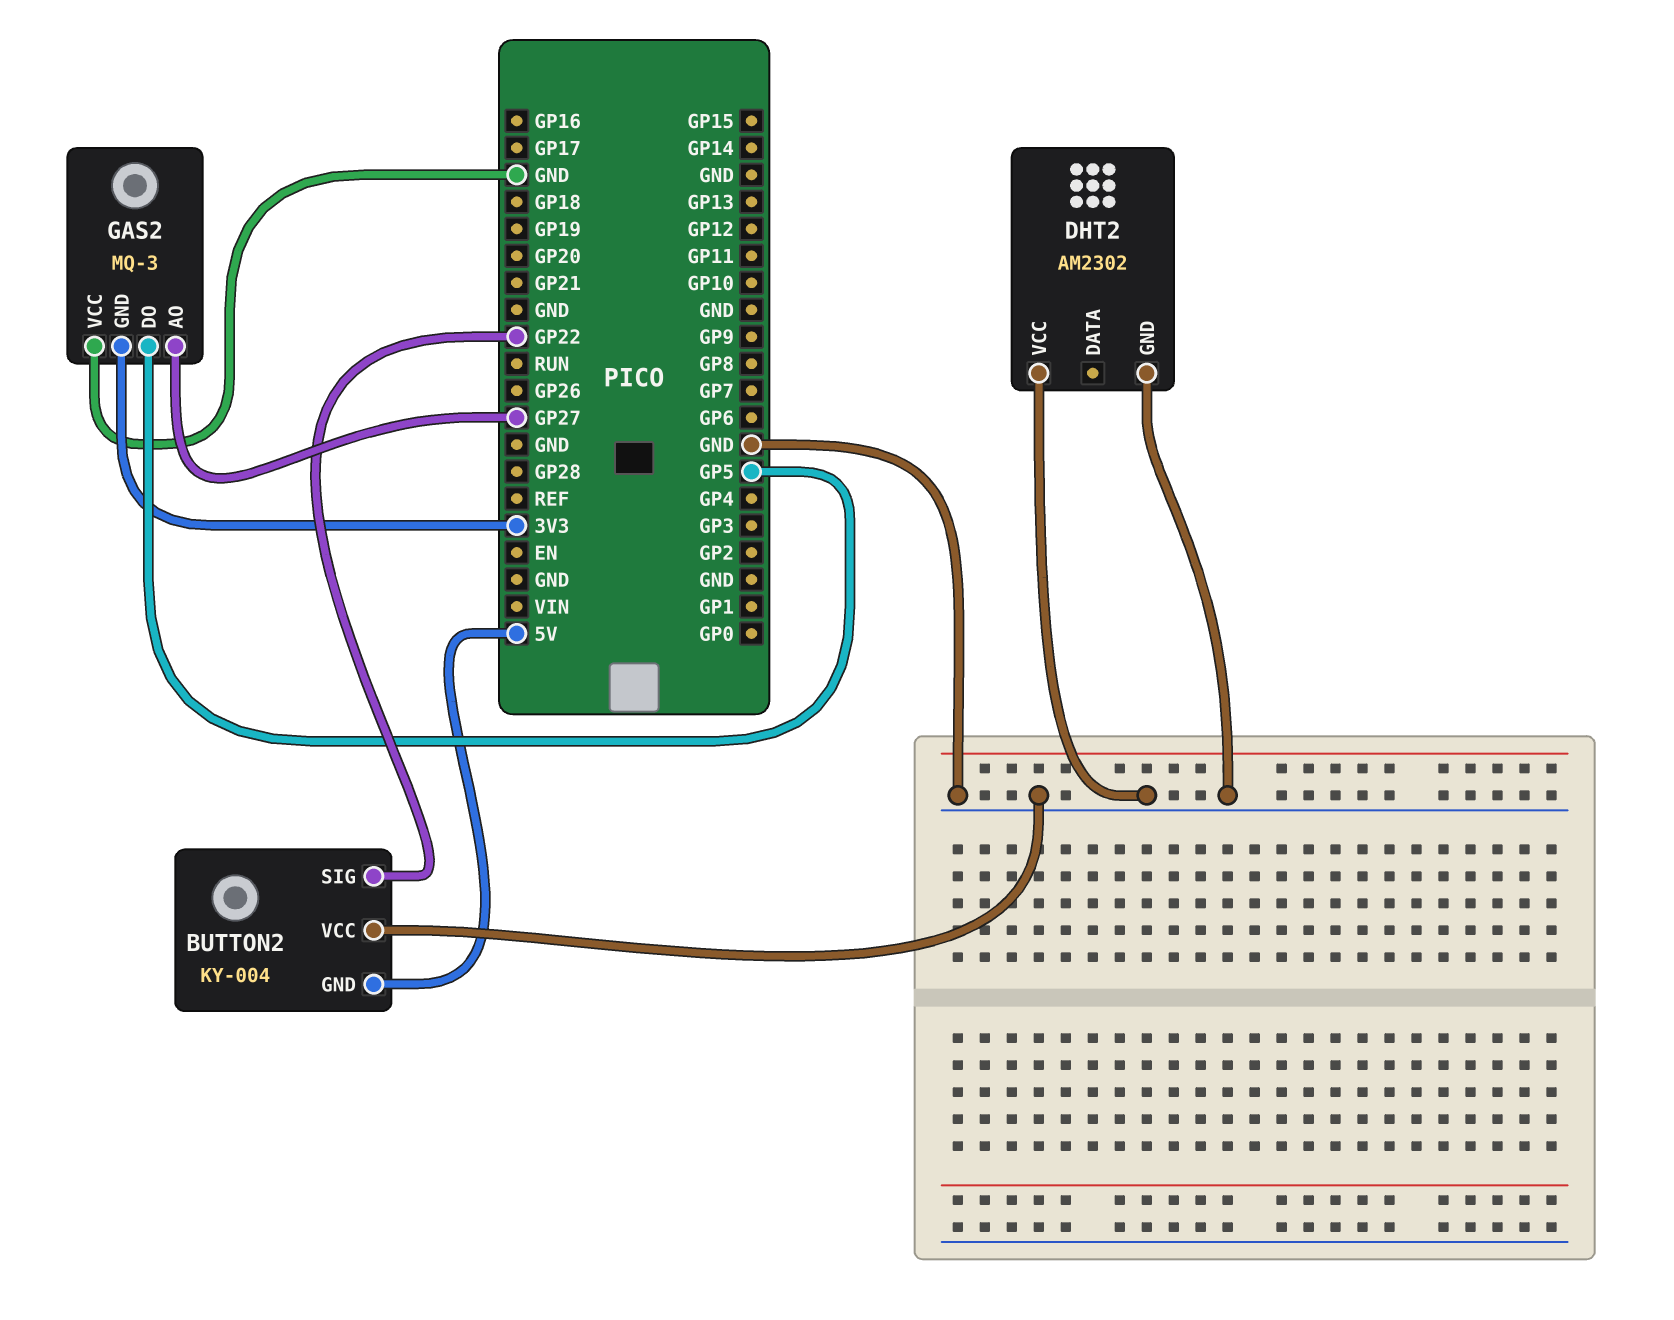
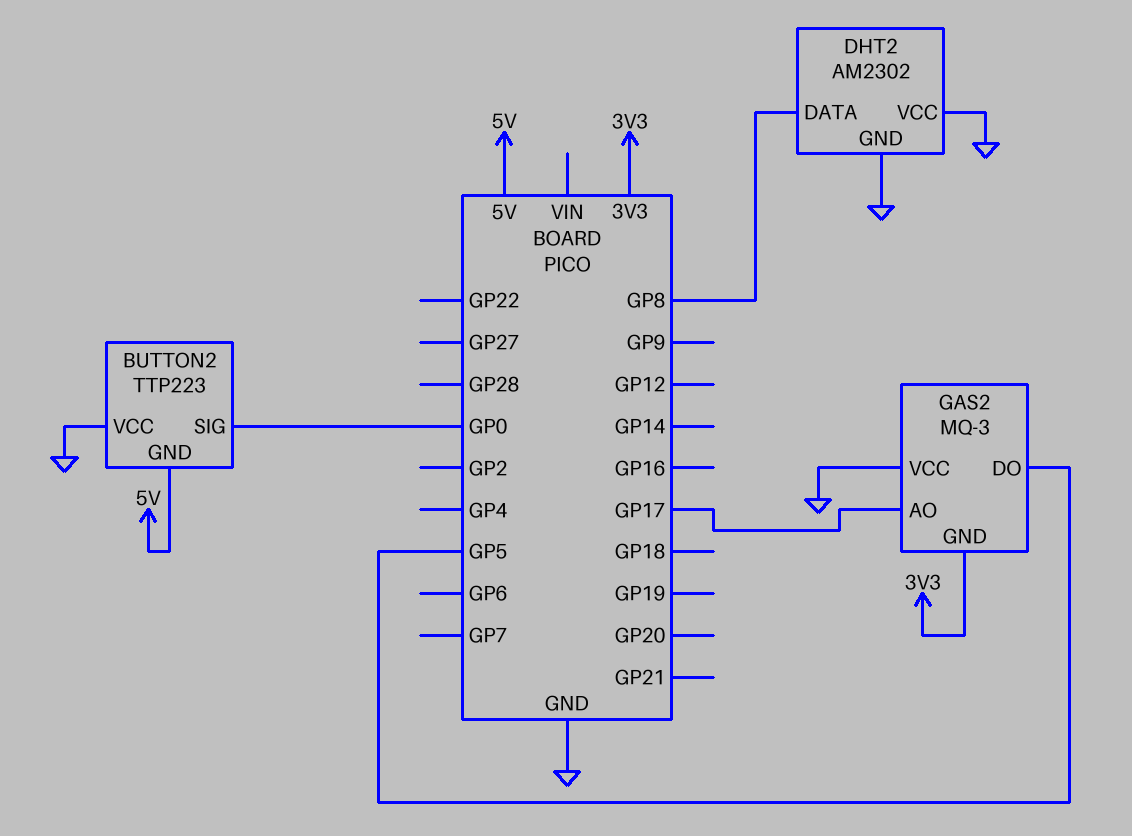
BUTTON2: KY-004 -> TTP223
BUTTON2 pin SIG: GP22 -> GP0
DHT2 pin DATA: none -> GP8
GAS2 pin AO: GP27 -> GP17

